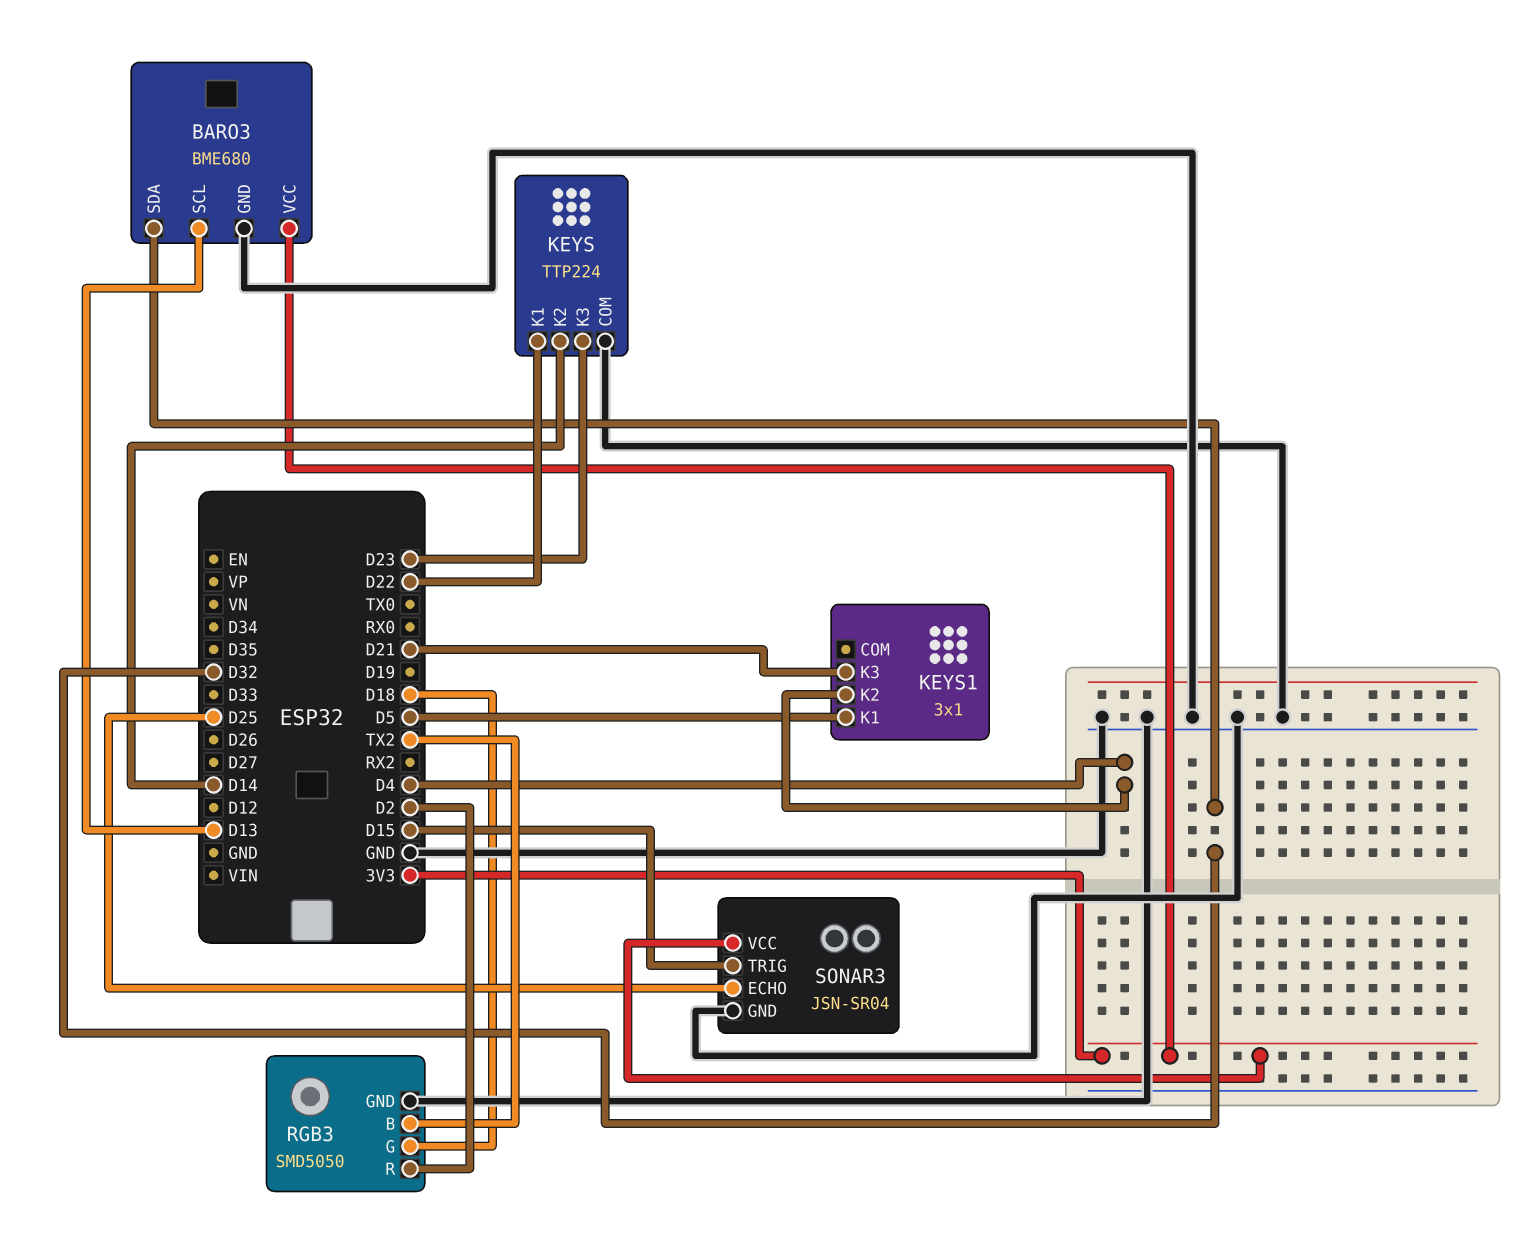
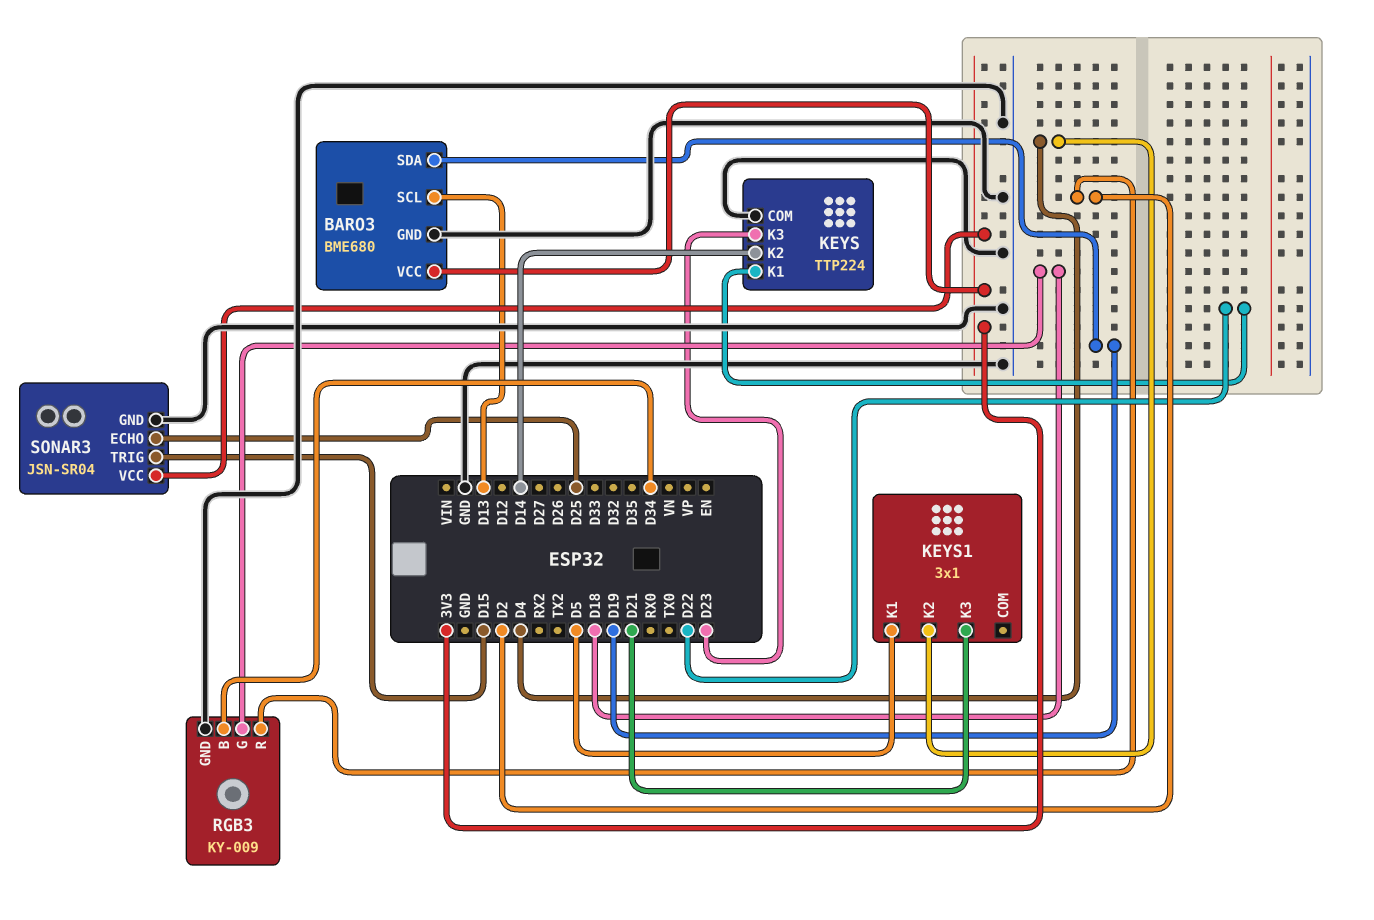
BARO3 pin SDA: D32 -> D19
RGB3: SMD5050 -> KY-009
RGB3 pin B: TX2 -> D34

